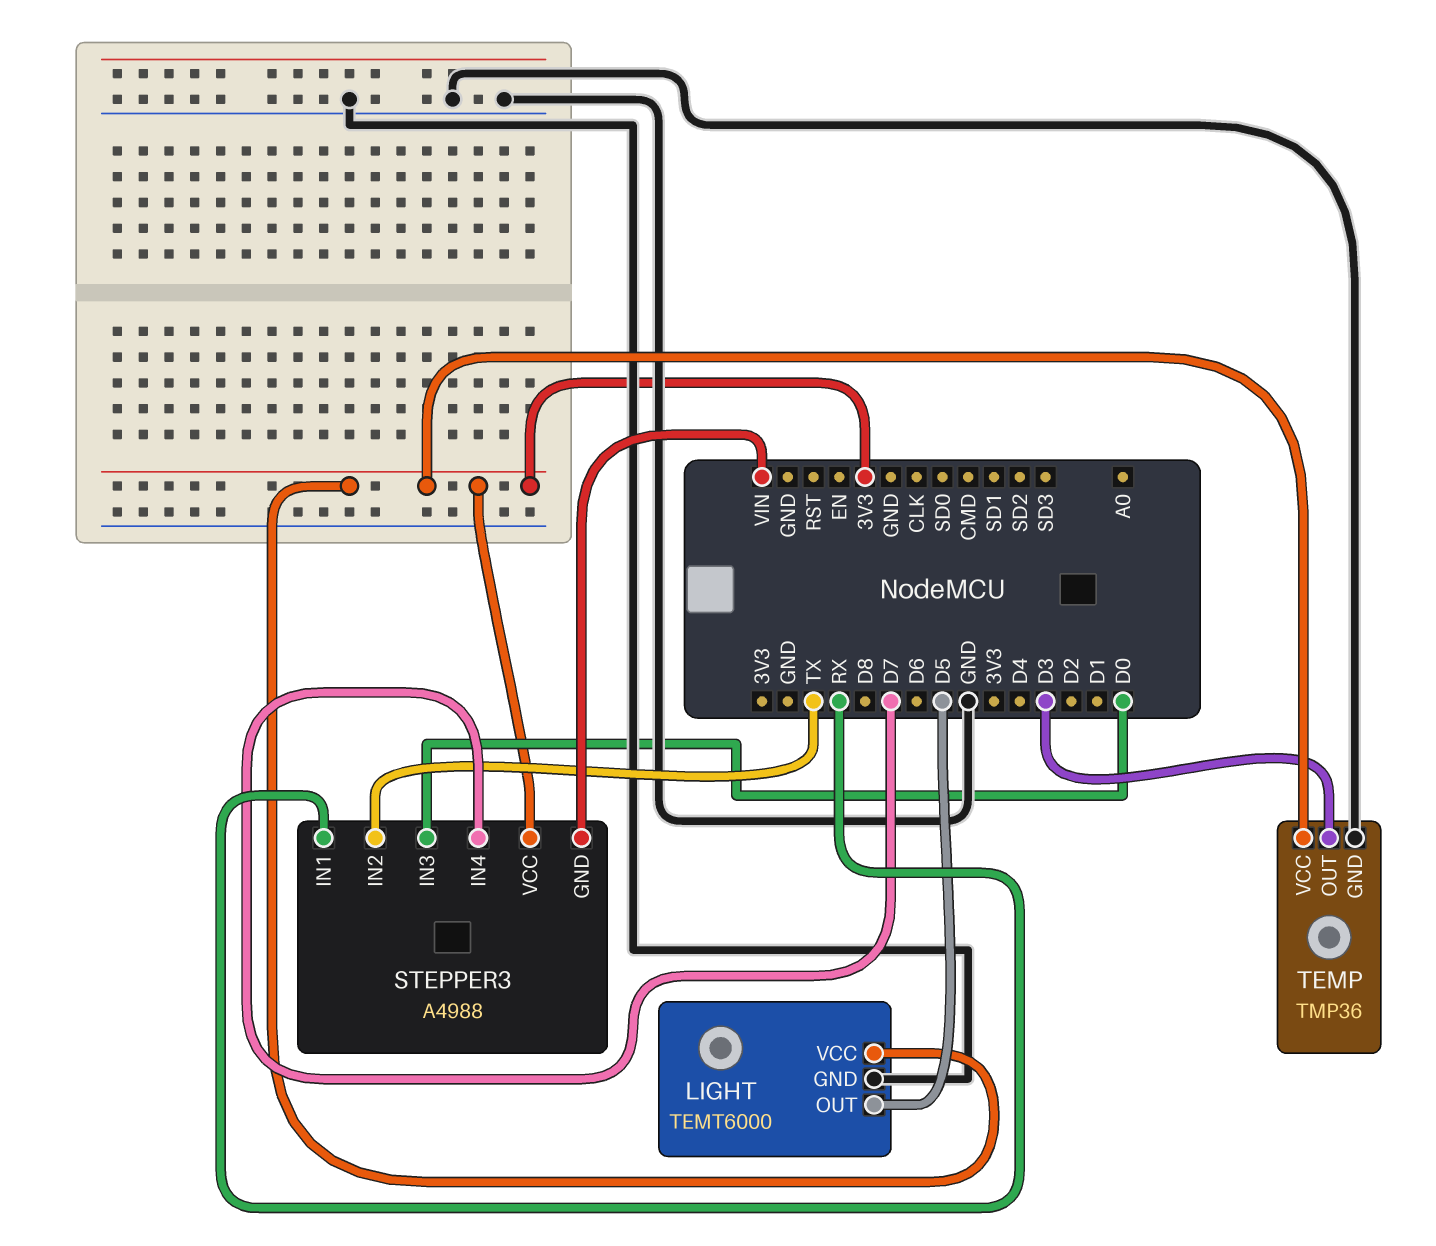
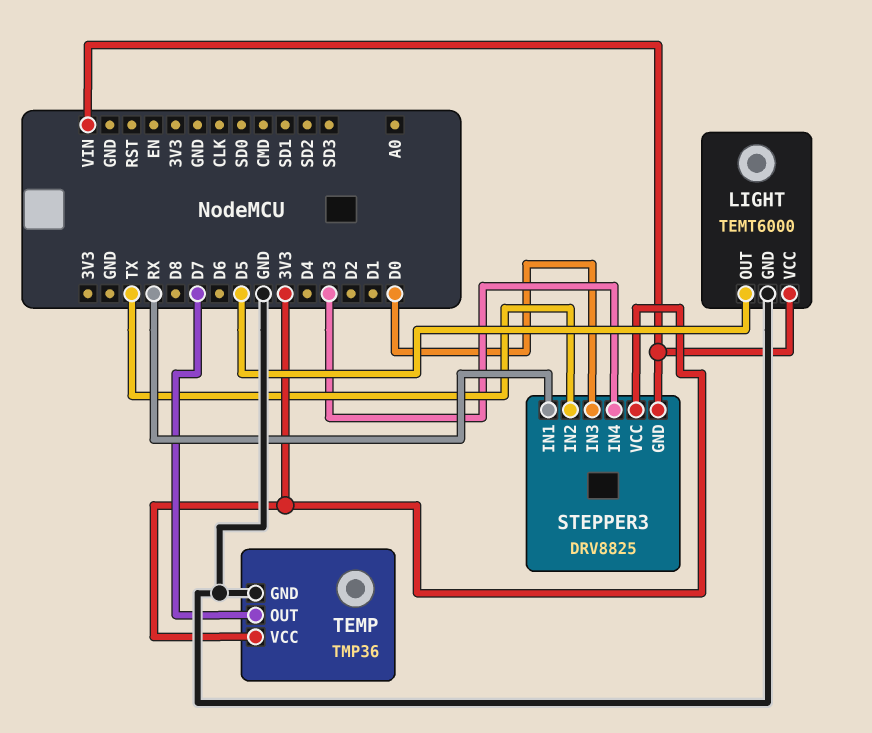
LIGHT pin VCC: 3V3 -> VIN
STEPPER3: A4988 -> DRV8825
STEPPER3 pin IN4: D7 -> D3
TEMP pin OUT: D3 -> D7

